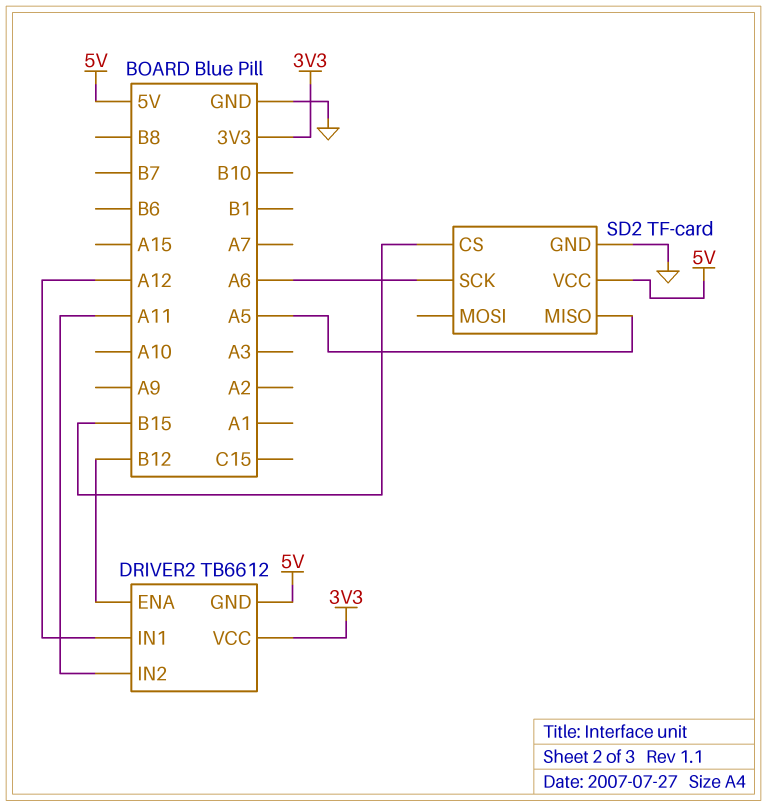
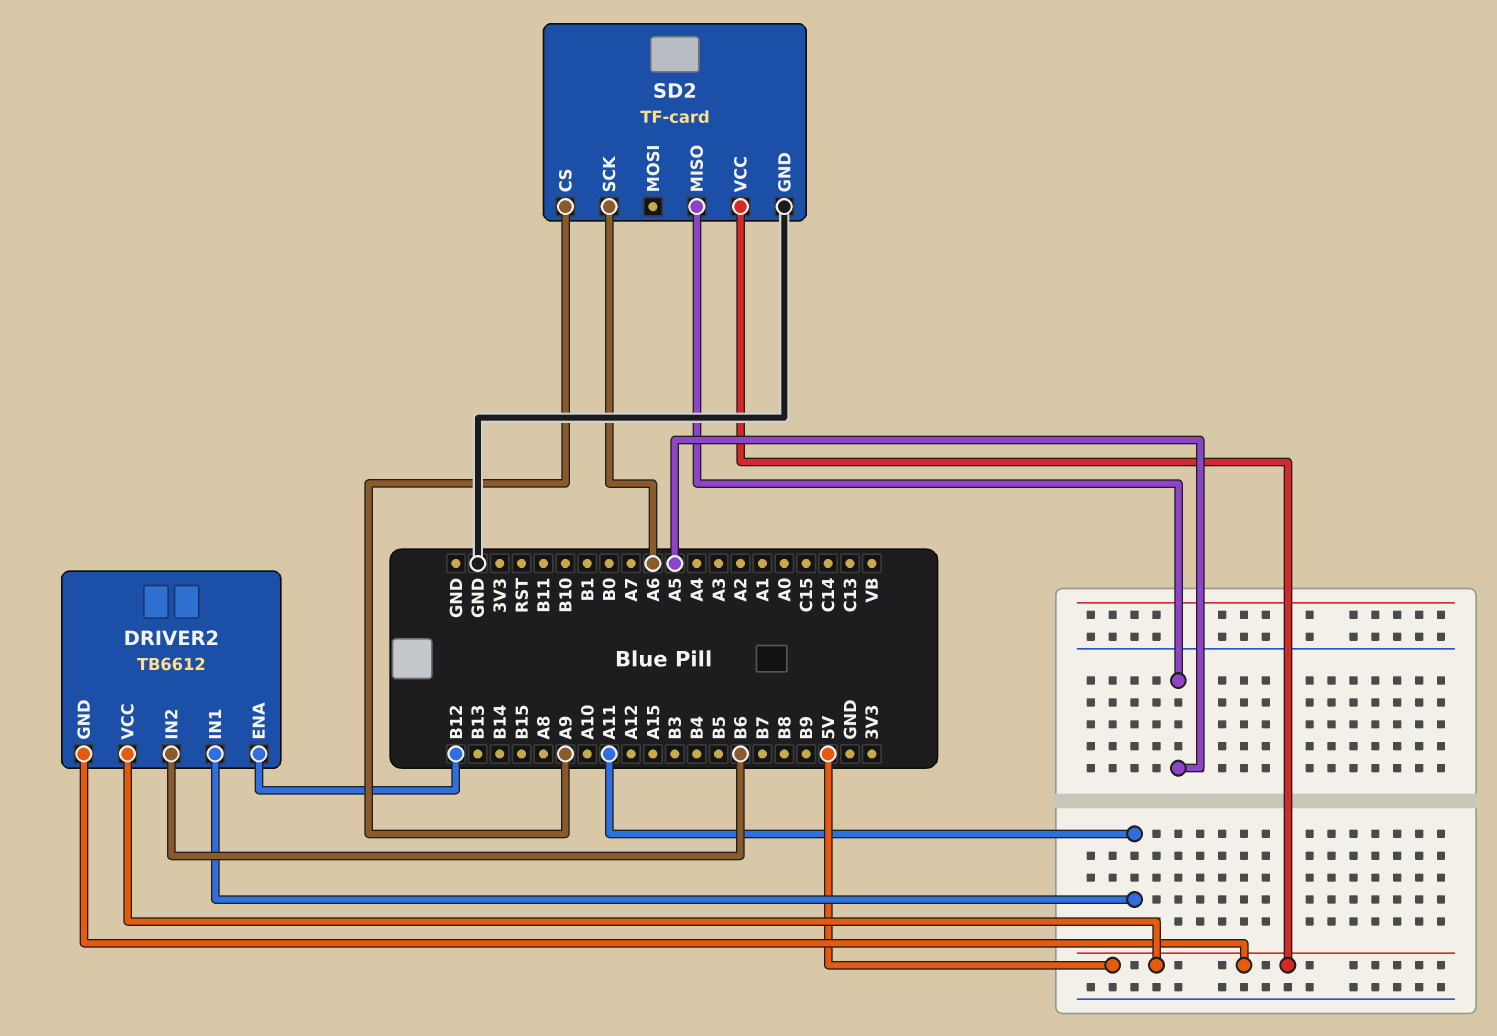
DRIVER2 pin IN1: A12 -> A11
DRIVER2 pin IN2: A11 -> B6
DRIVER2 pin VCC: 3V3 -> 5V
SD2 pin CS: B15 -> A9

